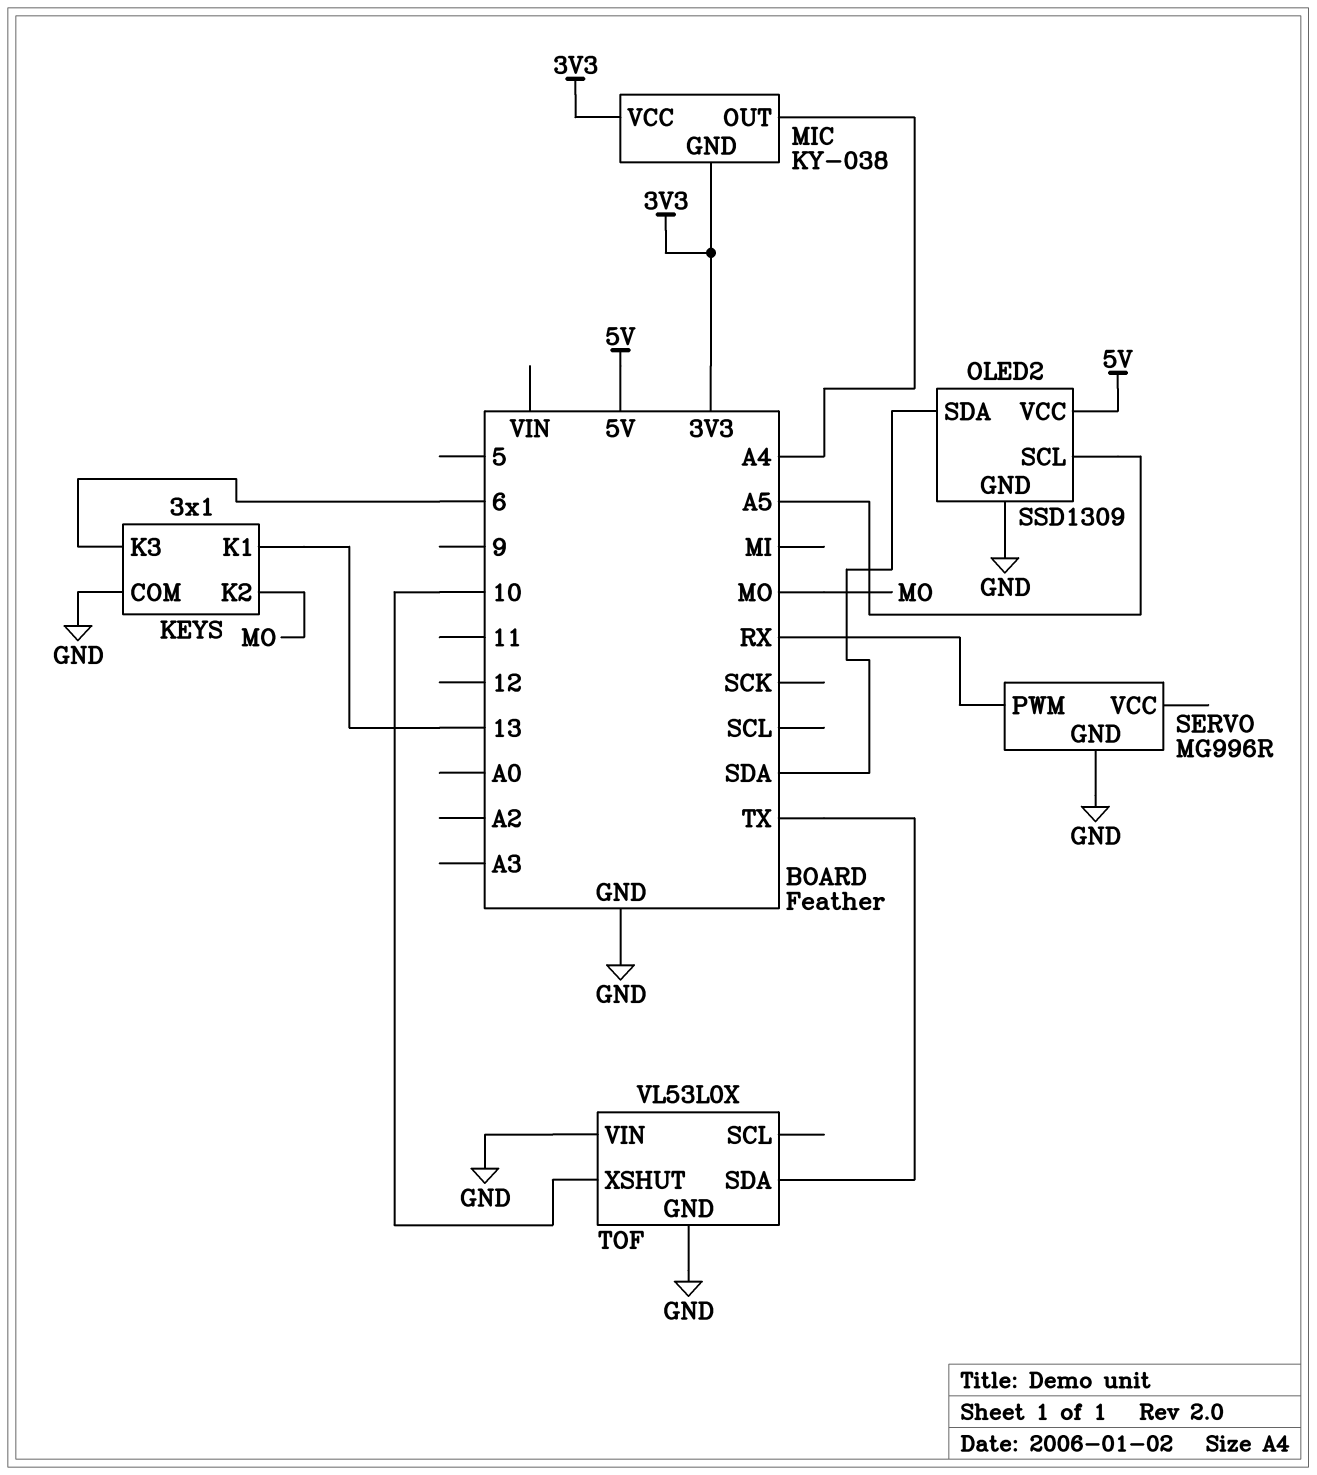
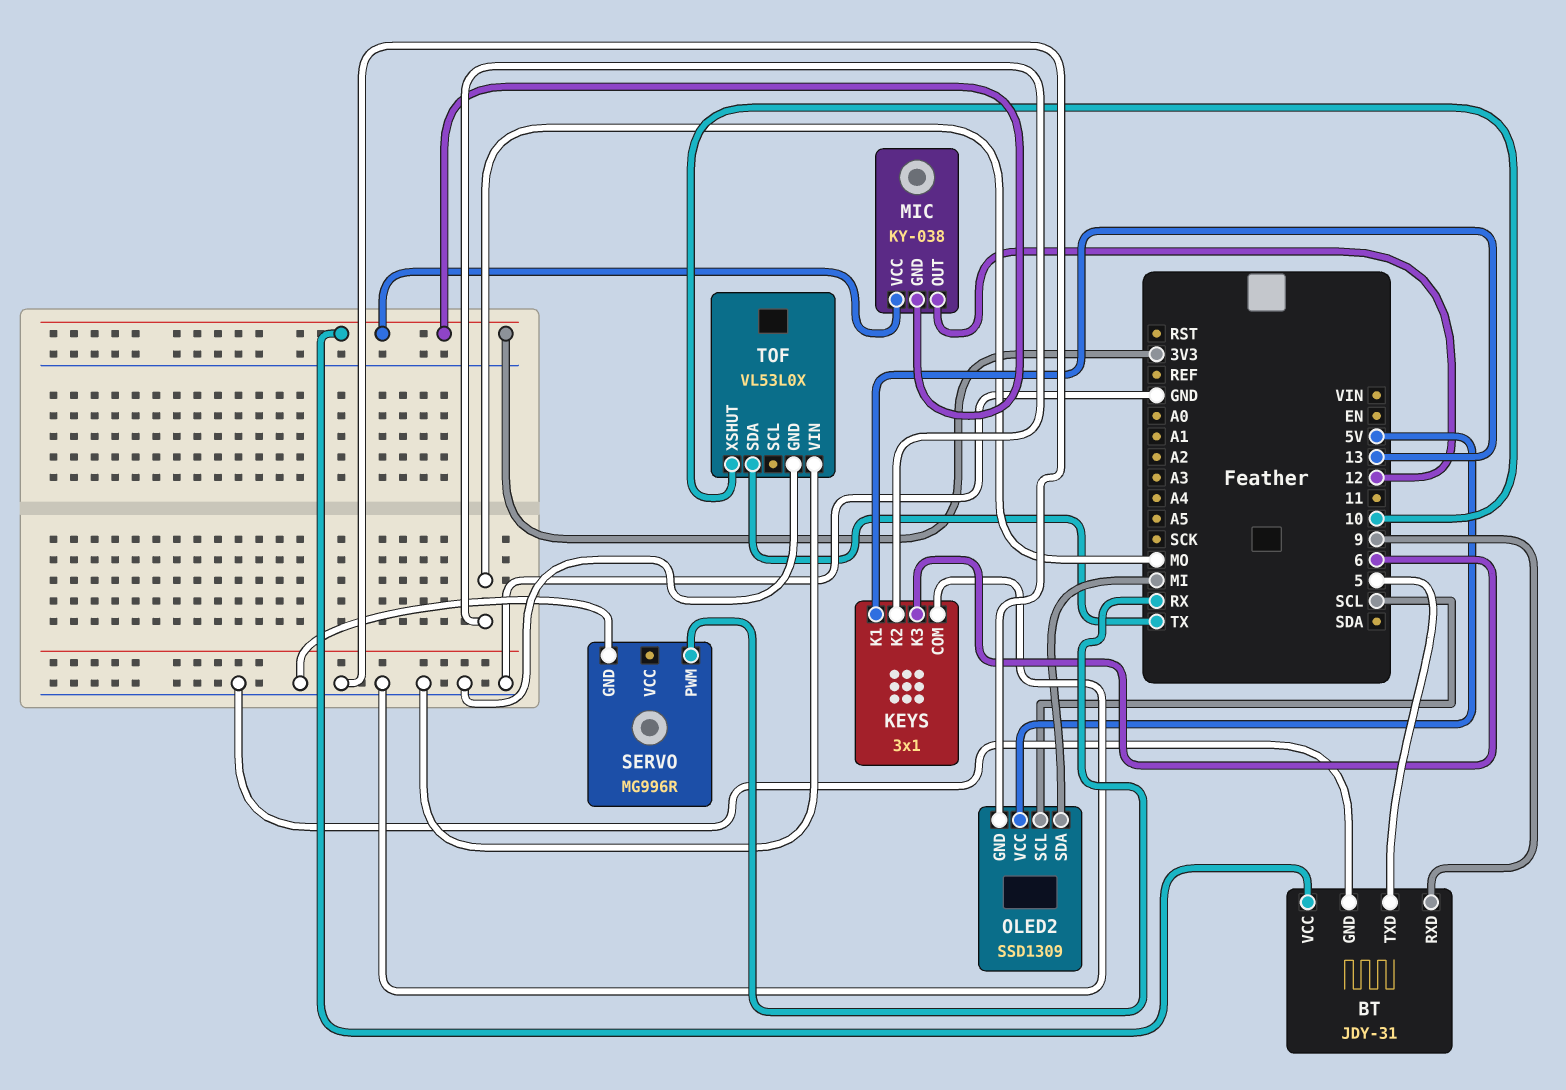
BT: none -> JDY-31
BT pin GND: none -> GND
BT pin RXD: none -> 9
BT pin TXD: none -> 5
BT pin VCC: none -> 3V3
MIC pin OUT: A4 -> 12
OLED2 pin SCL: A5 -> SCL
OLED2 pin SDA: SDA -> MI

